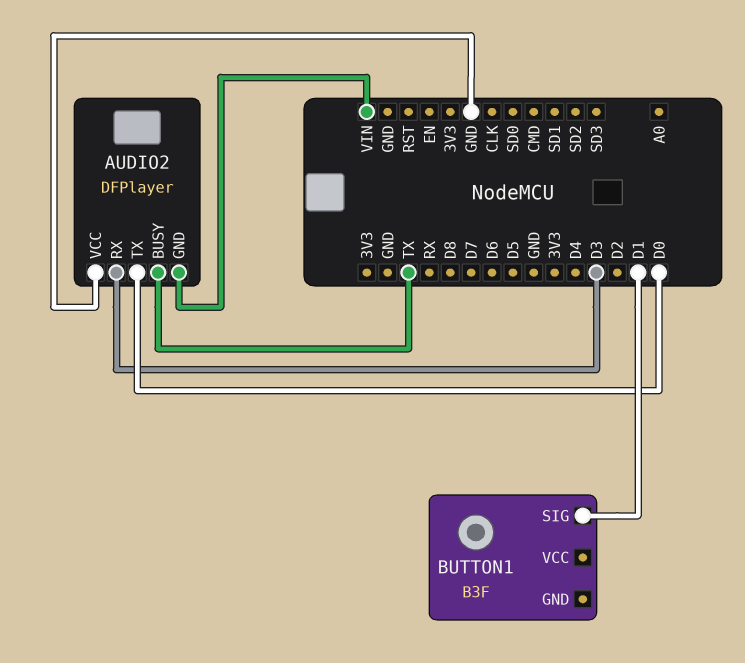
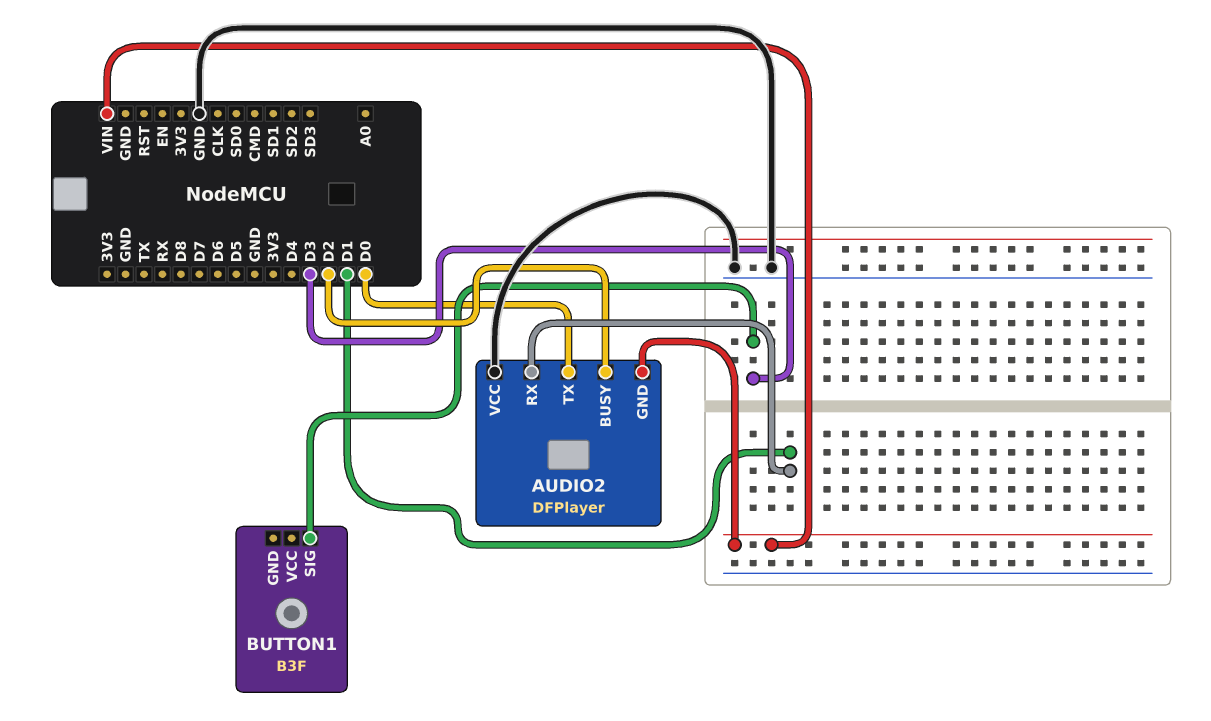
AUDIO2 pin BUSY: TX -> D2
AUDIO2 pin RX: D3 -> D1
BUTTON1 pin SIG: D1 -> D3

